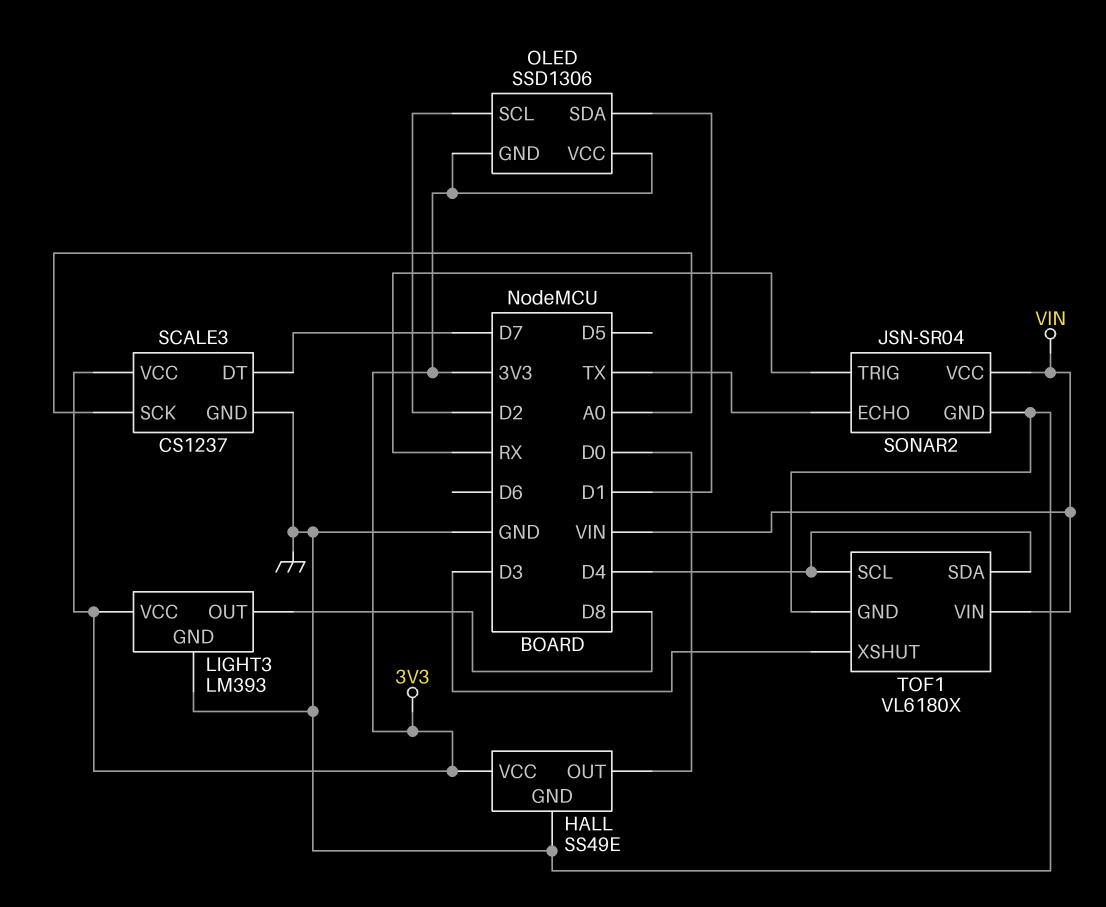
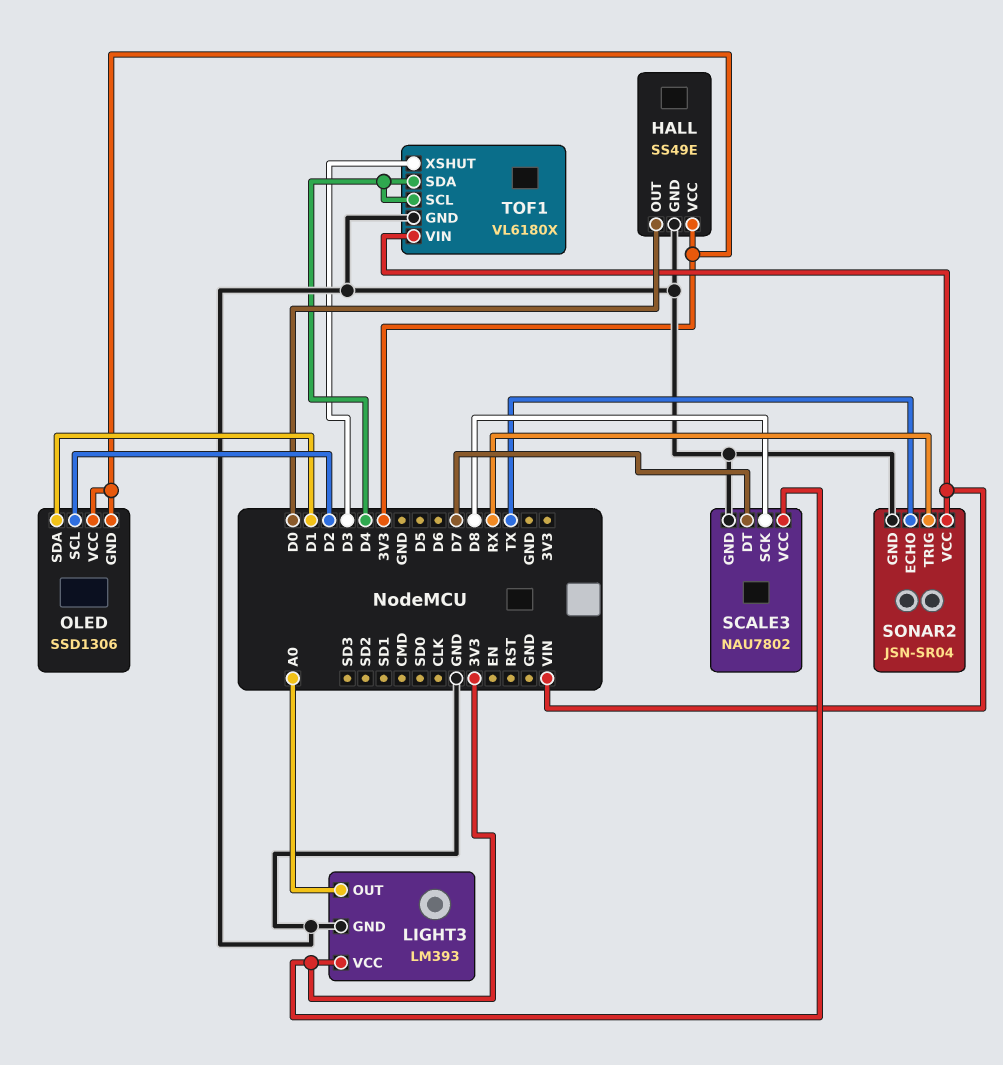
LIGHT3 pin OUT: D8 -> A0
SCALE3: CS1237 -> NAU7802
SCALE3 pin SCK: A0 -> D8

